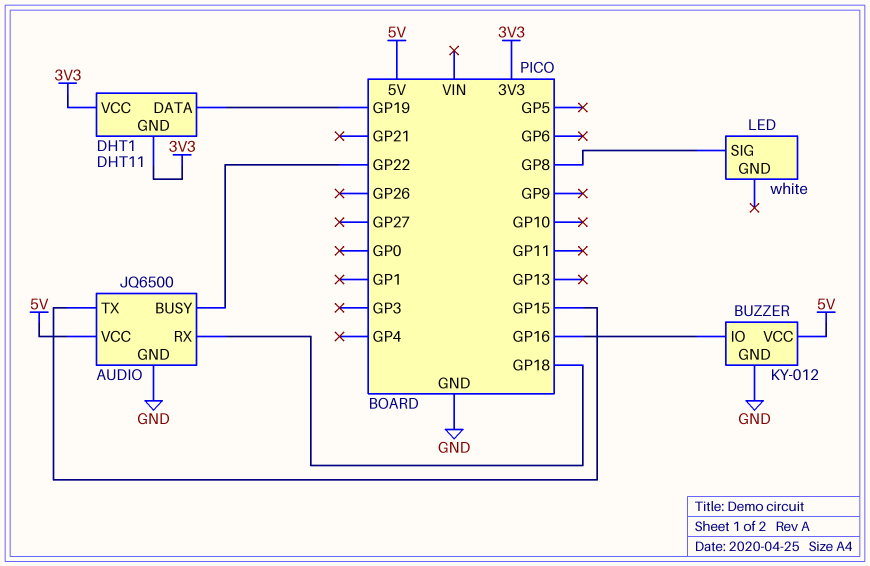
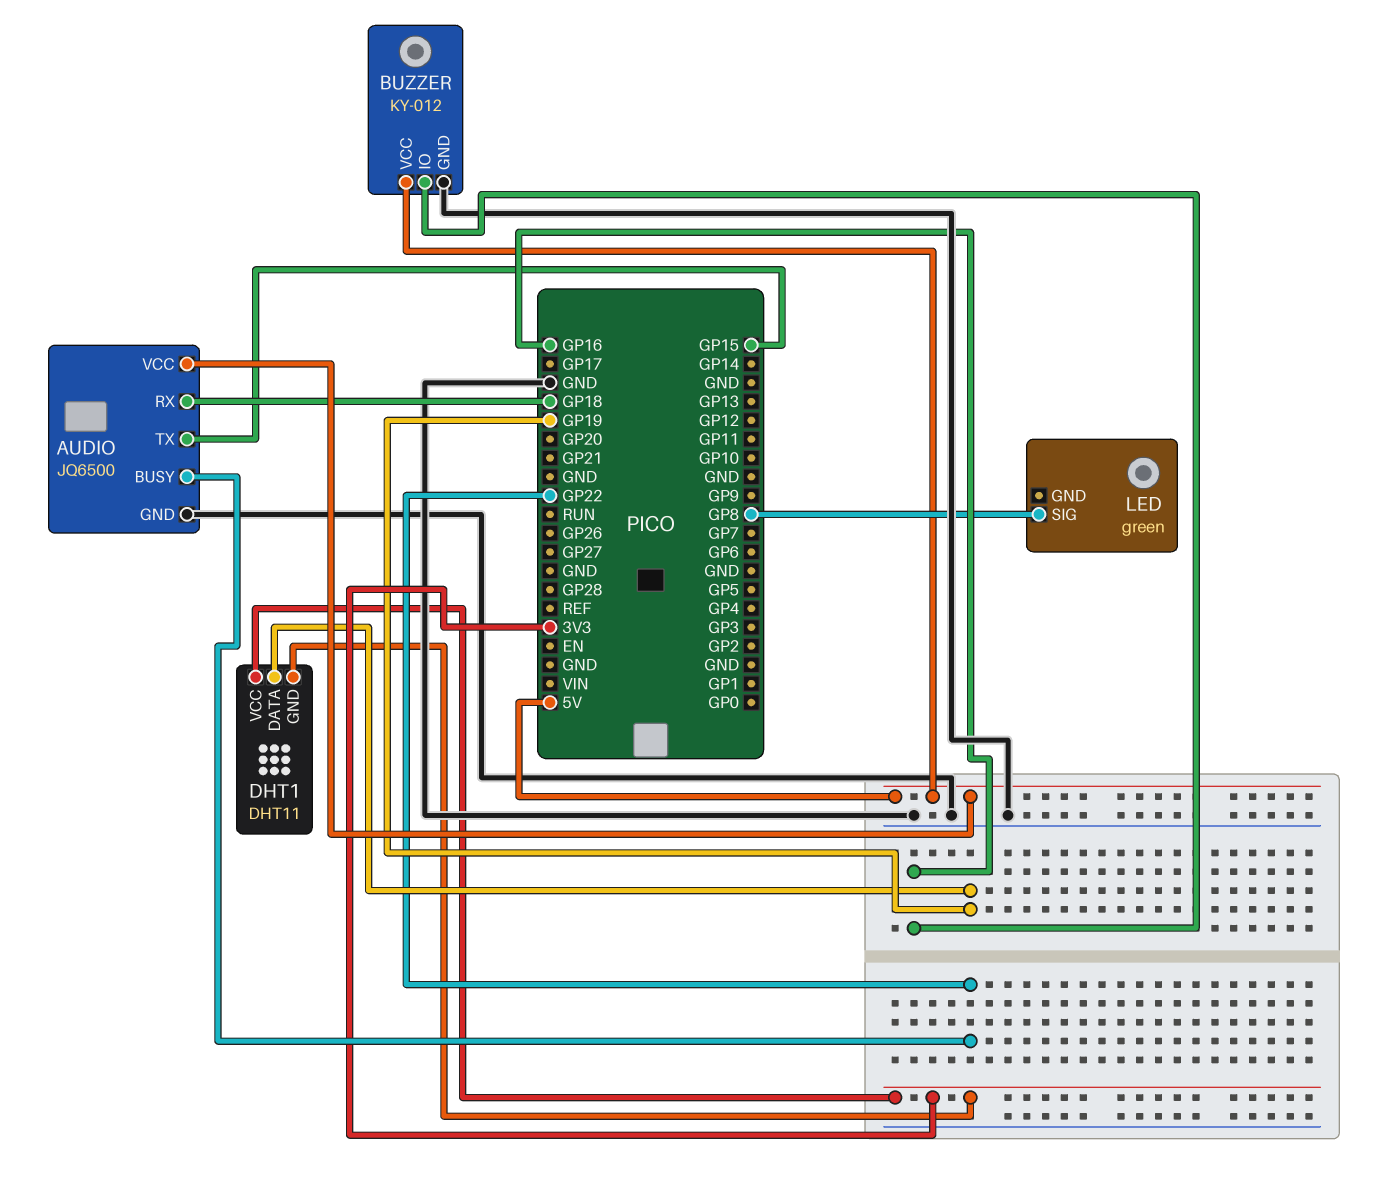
LED: white -> green

